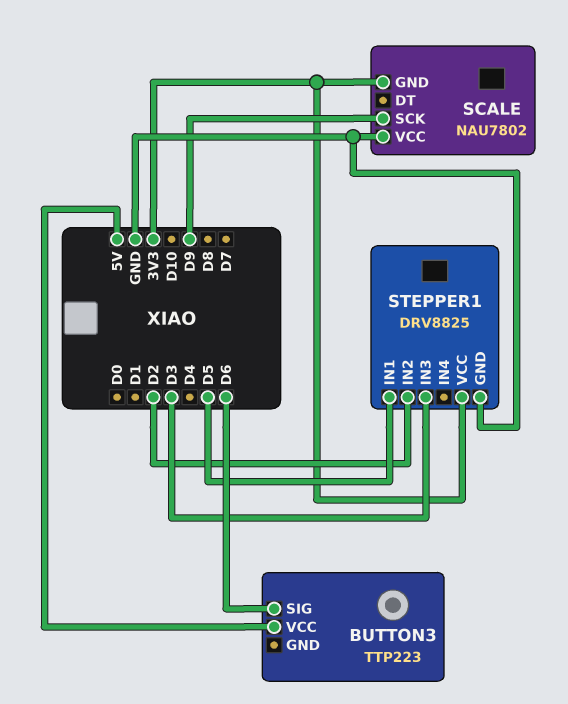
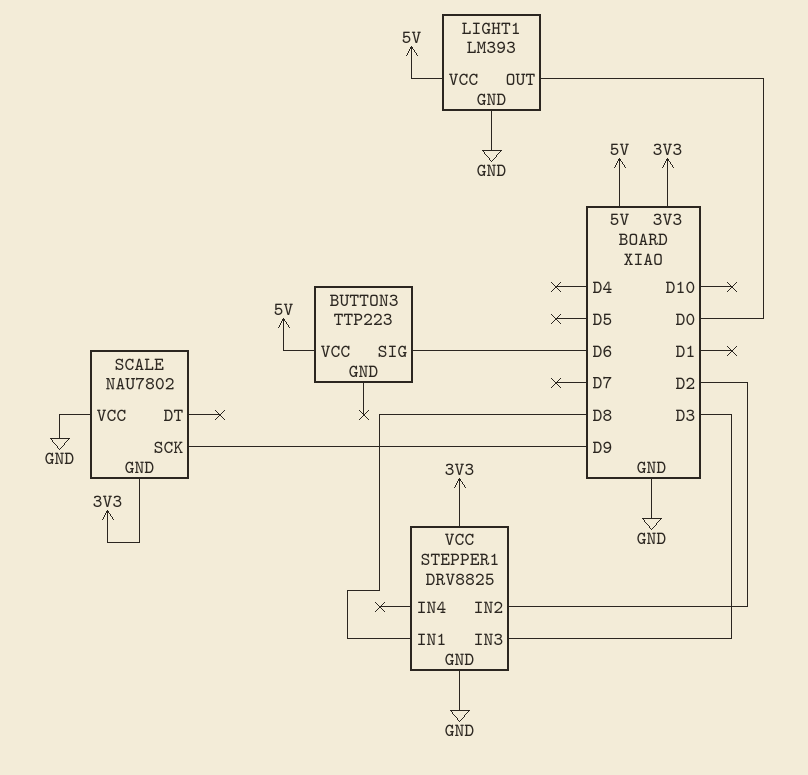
LIGHT1: none -> LM393
LIGHT1 pin GND: none -> GND
LIGHT1 pin OUT: none -> D0
LIGHT1 pin VCC: none -> 5V
STEPPER1 pin IN1: D5 -> D8

